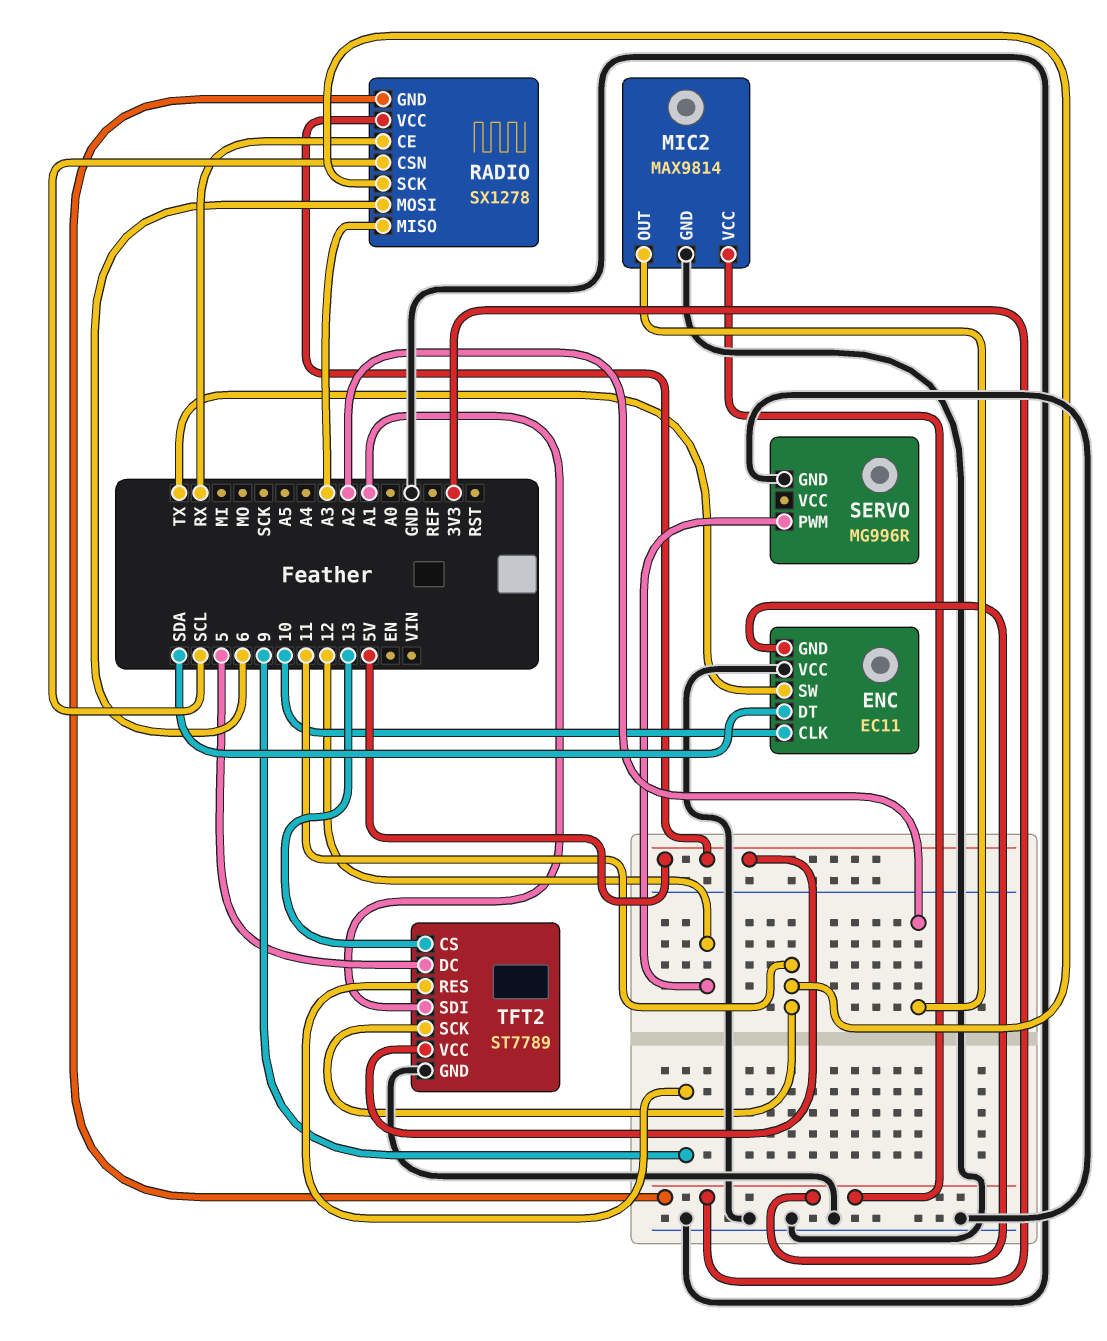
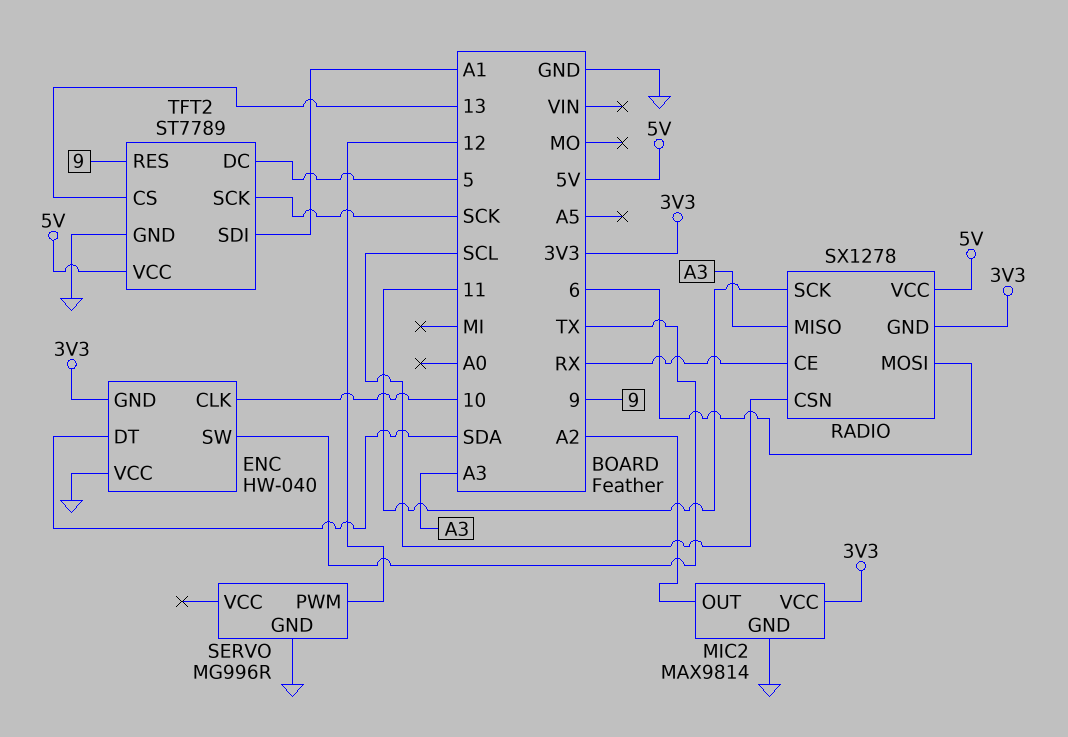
ENC: EC11 -> HW-040
TFT2 pin SCK: 11 -> SCK

